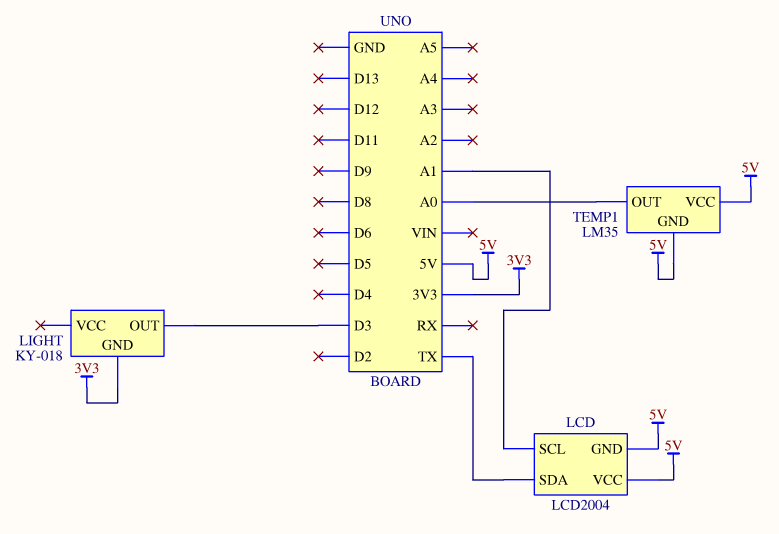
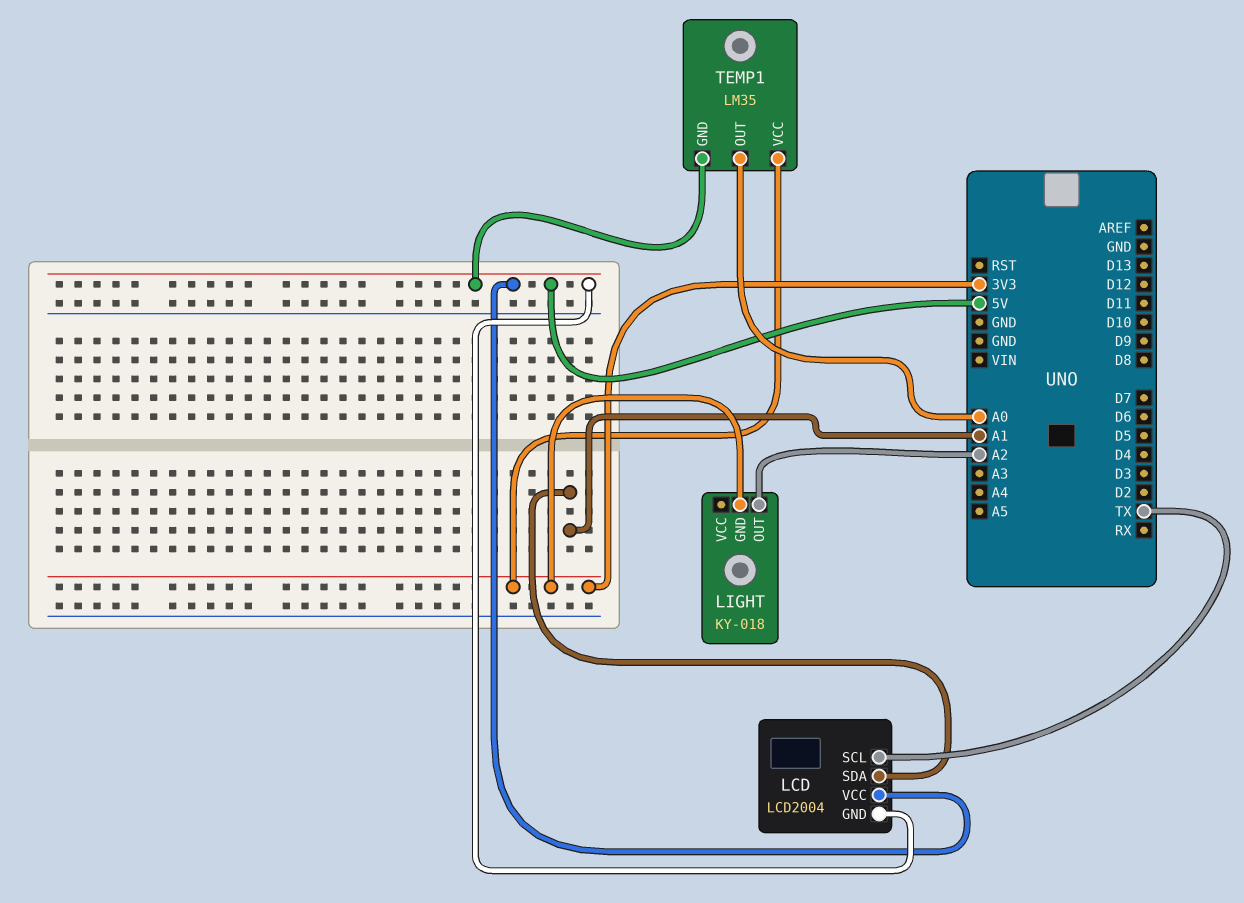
LCD pin SCL: A1 -> TX
LCD pin SDA: TX -> A1
LIGHT pin OUT: D3 -> A2
TEMP1 pin VCC: 5V -> 3V3

